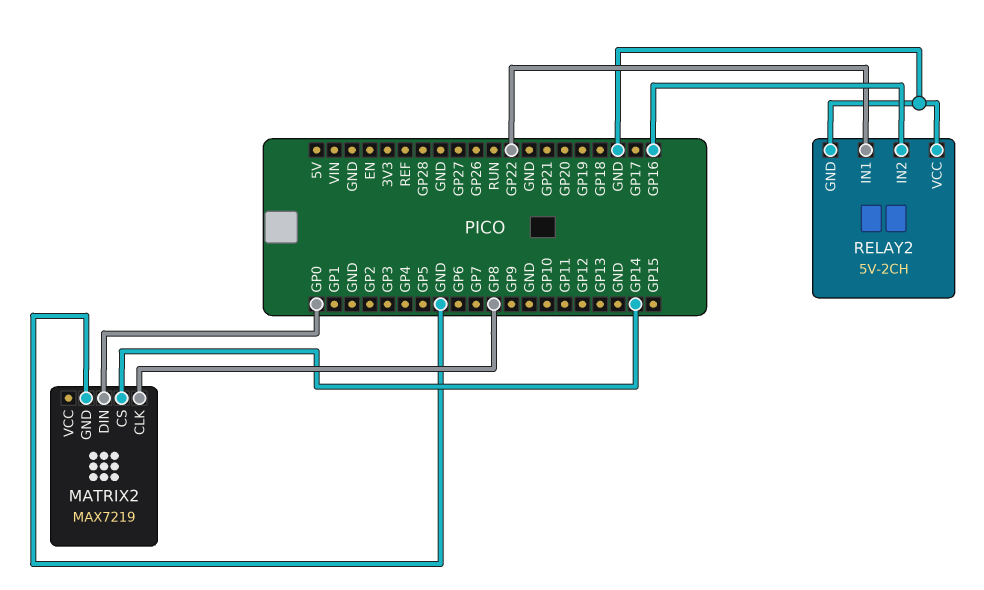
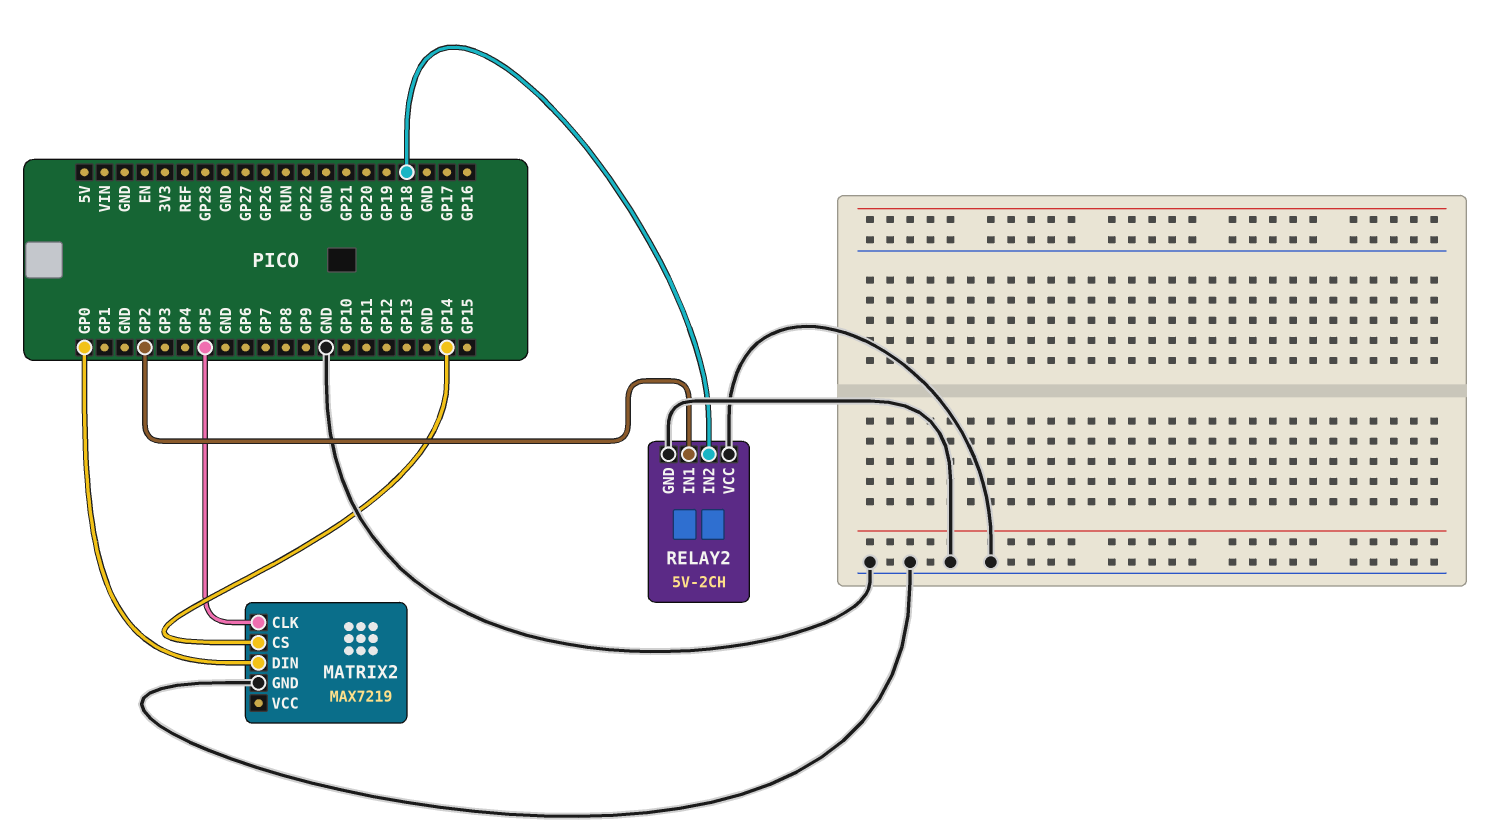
MATRIX2 pin CLK: GP8 -> GP5
RELAY2 pin IN1: GP22 -> GP2
RELAY2 pin IN2: GP16 -> GP18

